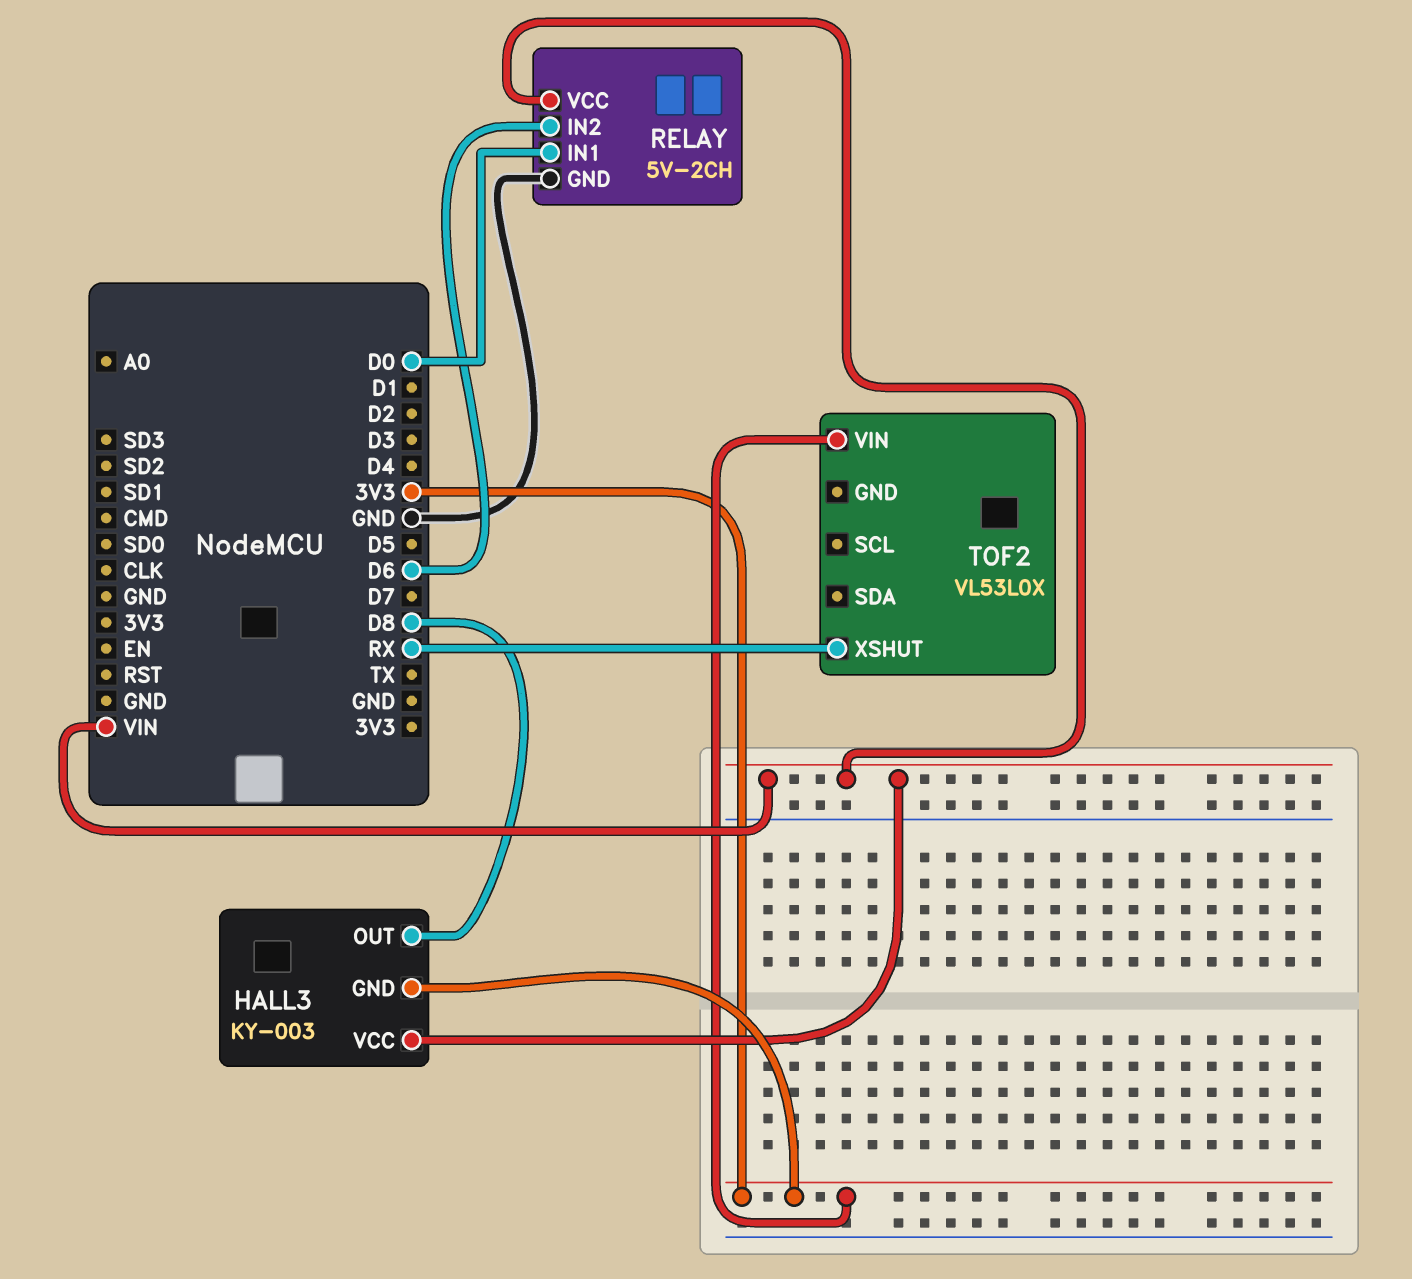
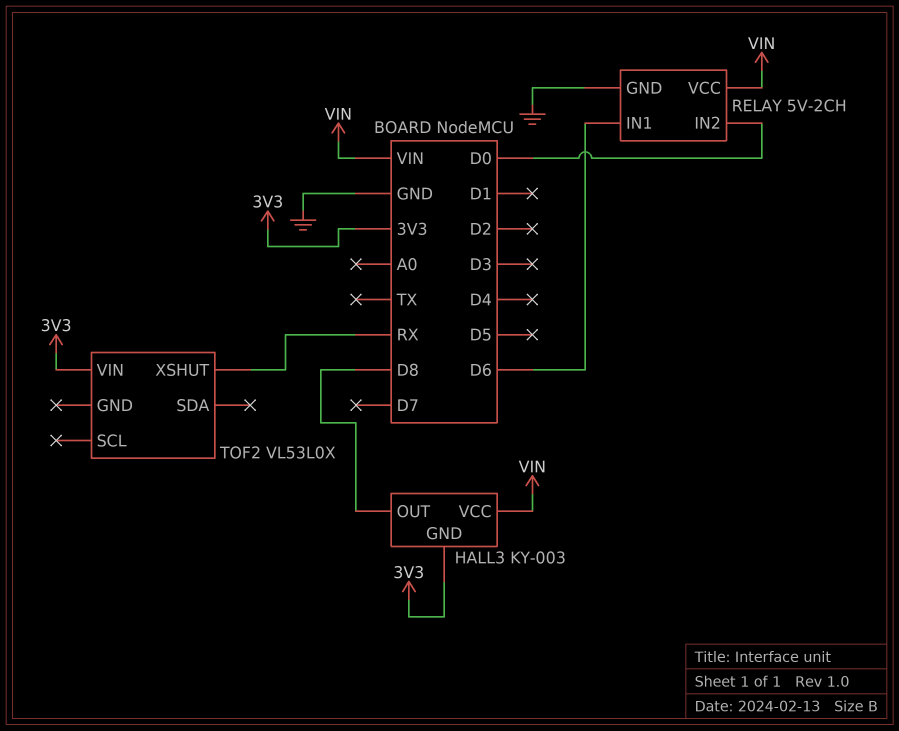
RELAY pin IN1: D0 -> D6
RELAY pin IN2: D6 -> D0

